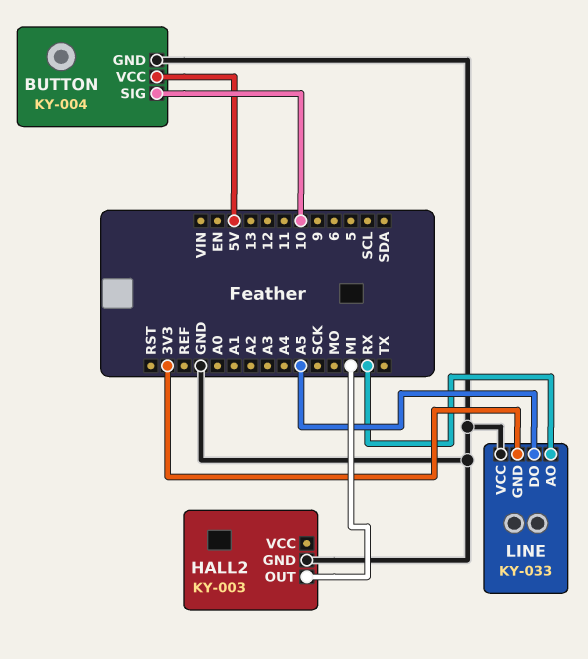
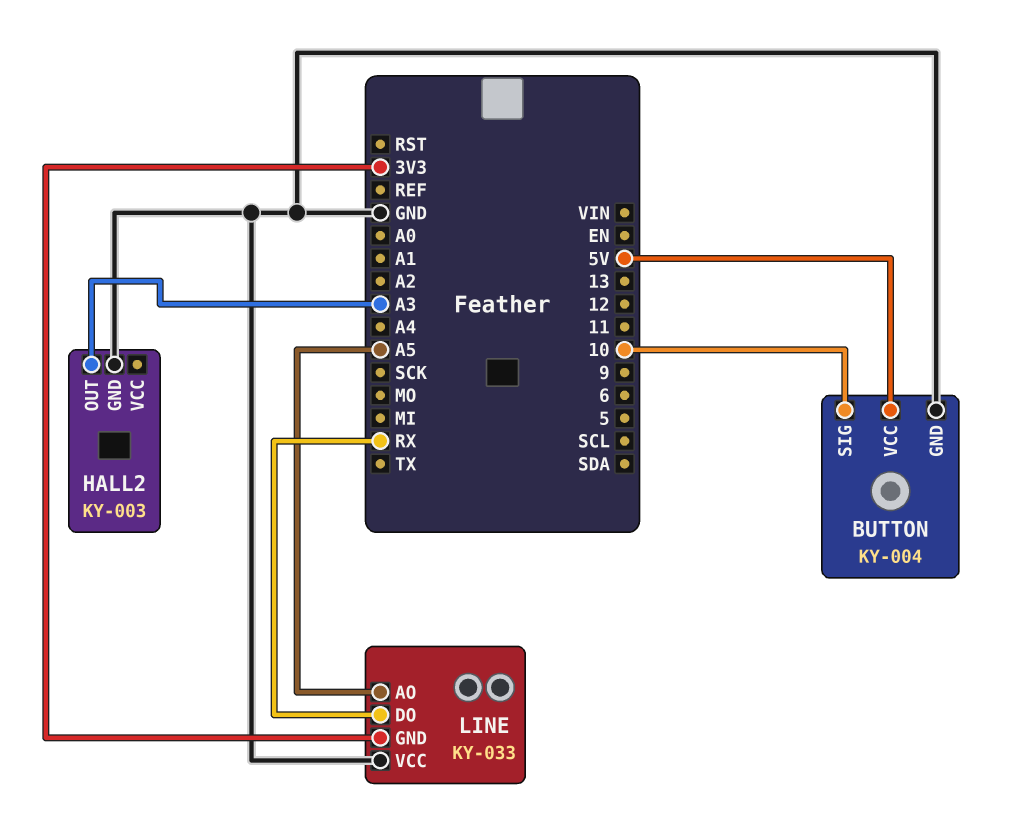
HALL2 pin OUT: MI -> A3
LINE pin AO: RX -> A5
LINE pin DO: A5 -> RX

